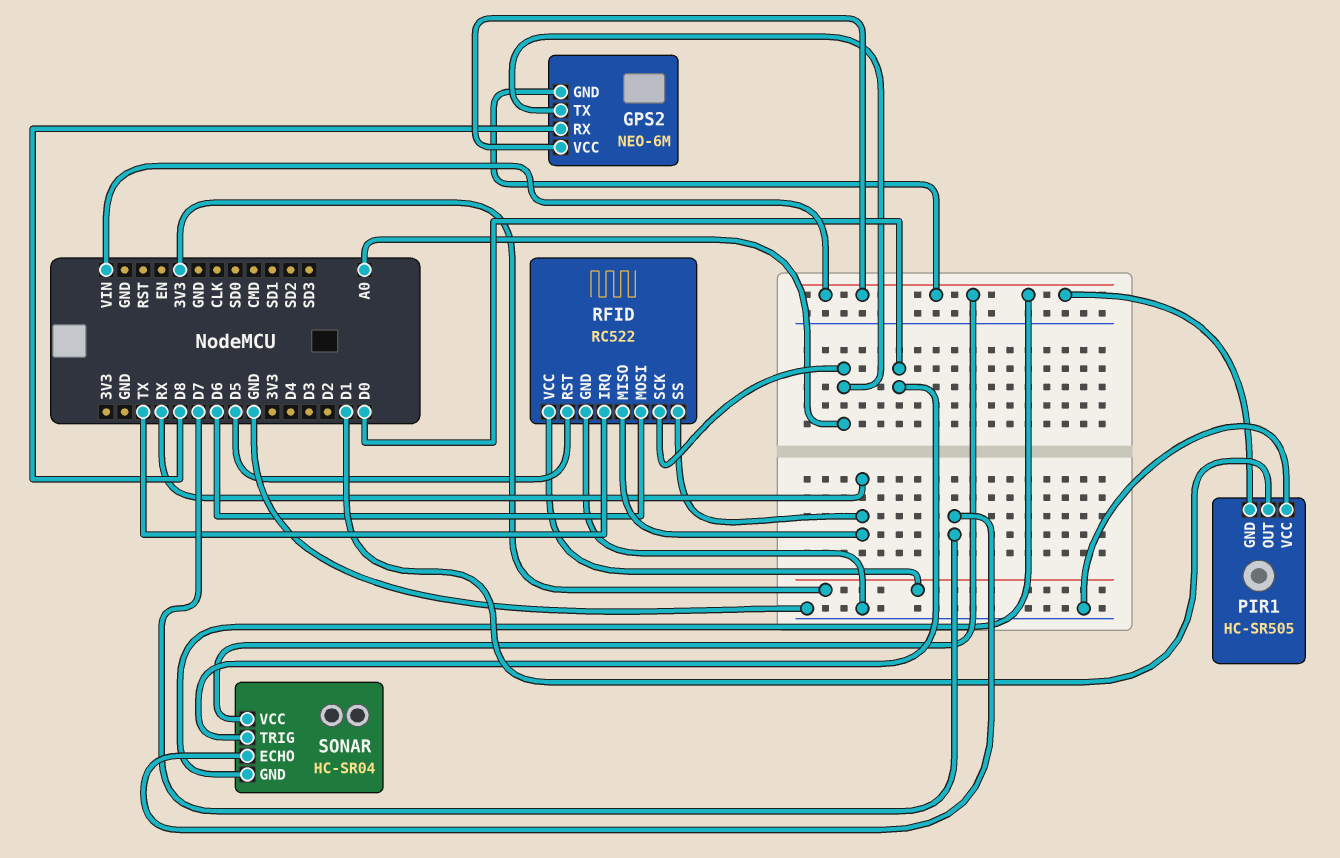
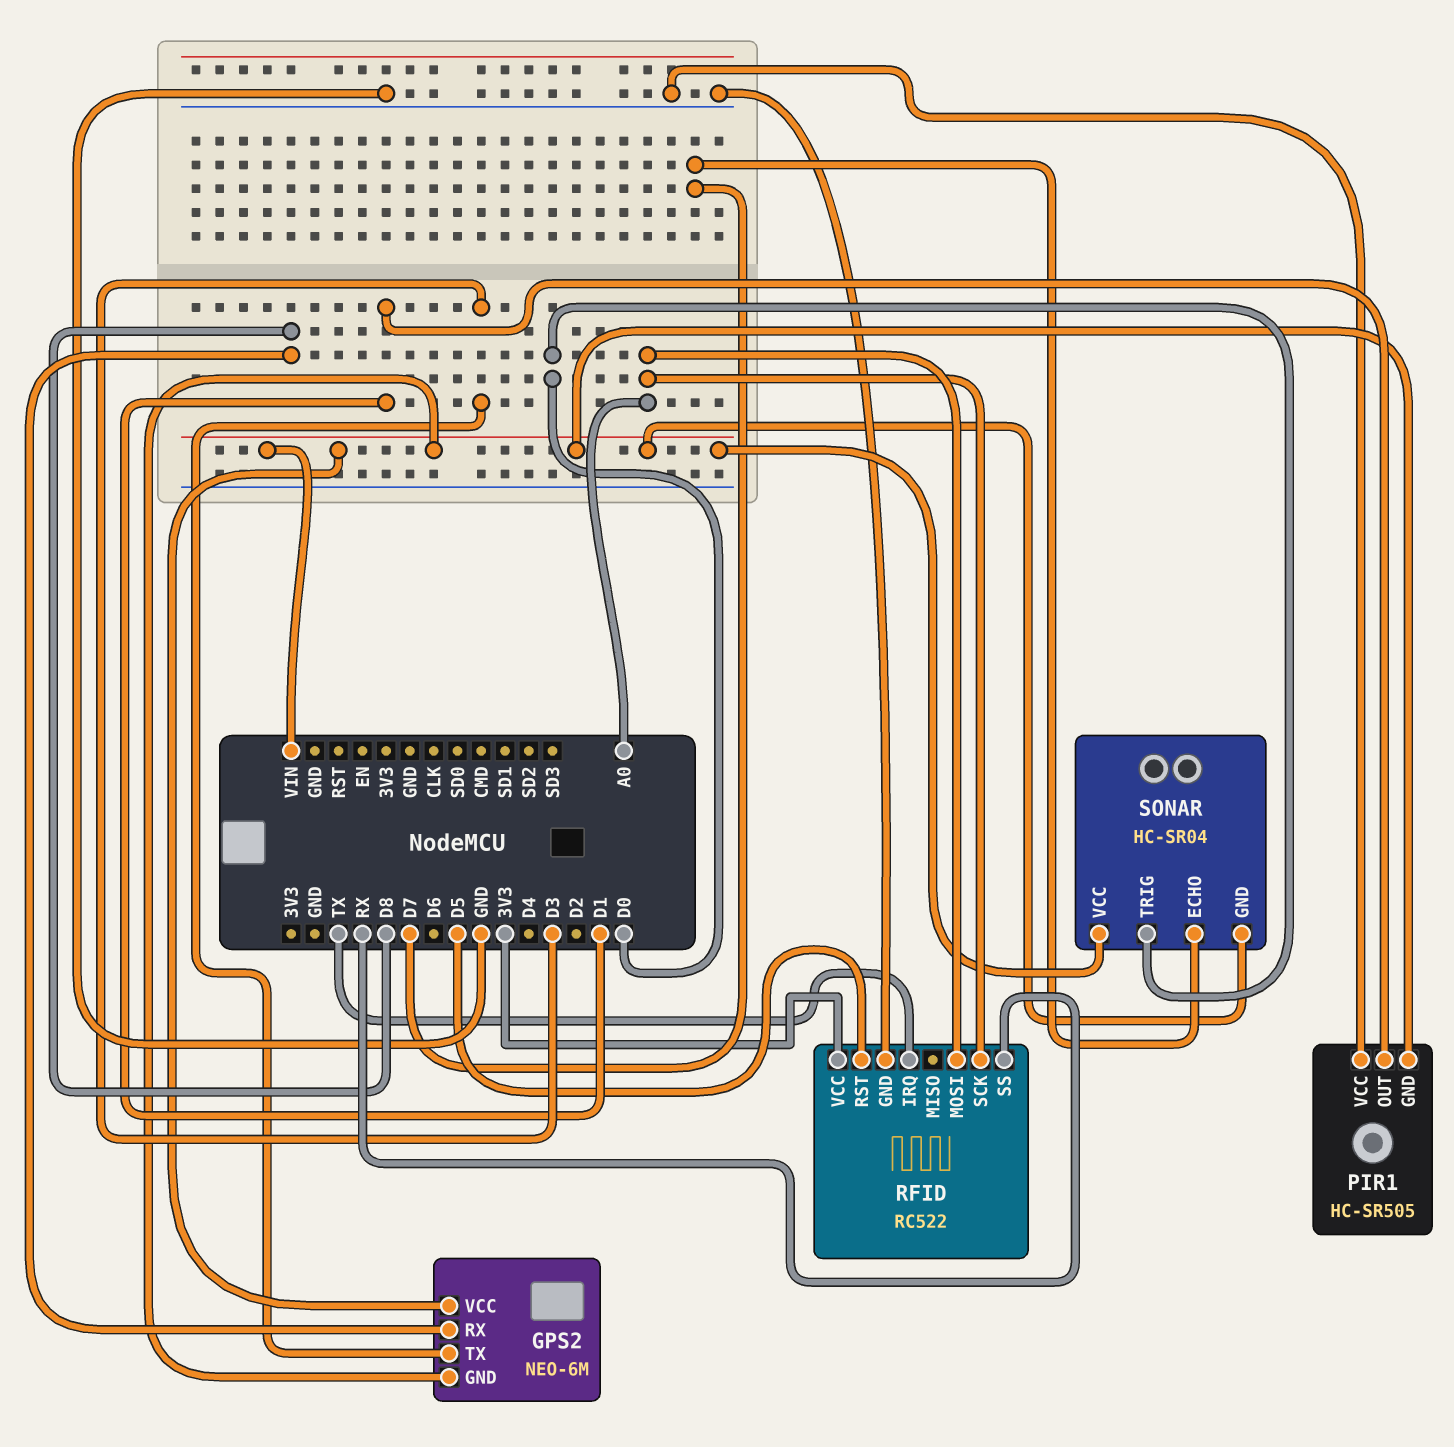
GPS2 pin TX: A0 -> D3
RFID pin MISO: RX -> none
RFID pin MOSI: D6 -> A0

